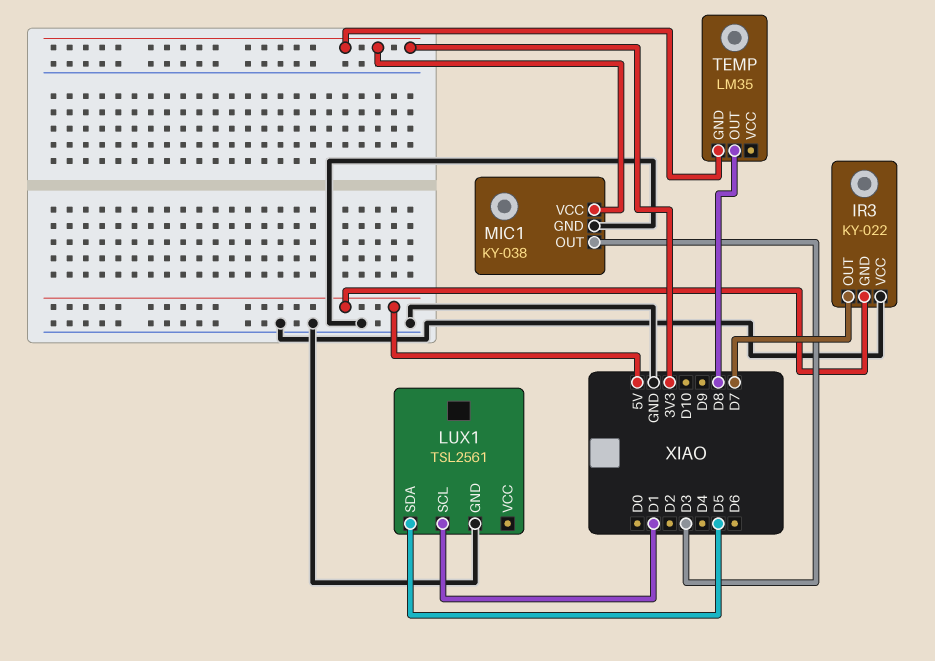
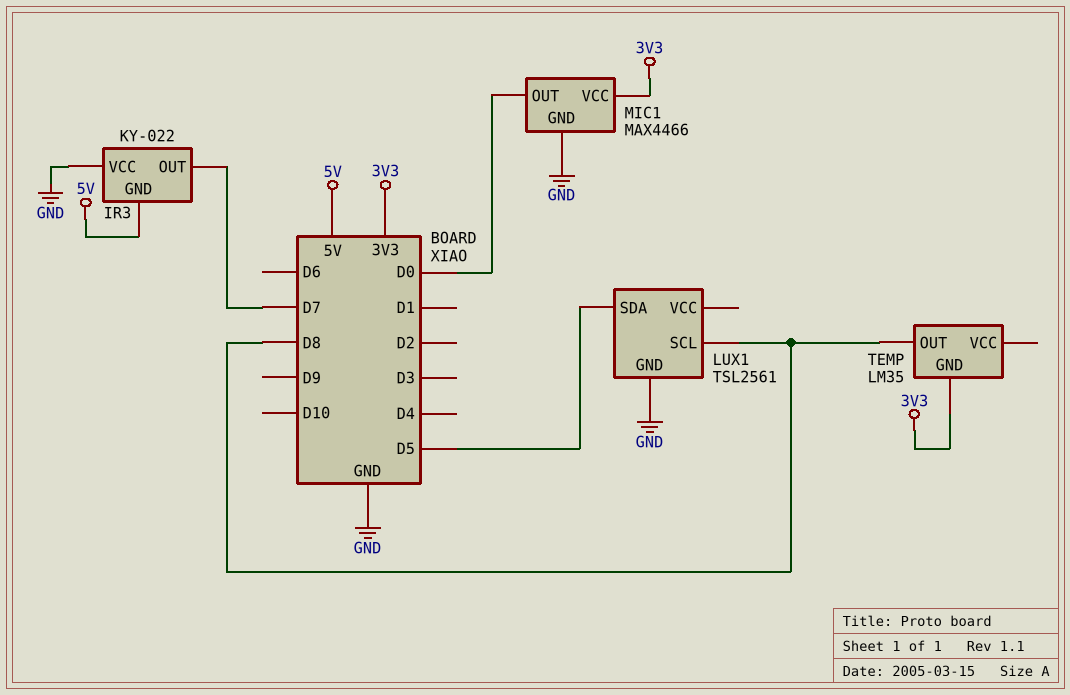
LUX1 pin SCL: D1 -> D8
MIC1: KY-038 -> MAX4466
MIC1 pin OUT: D3 -> D0

